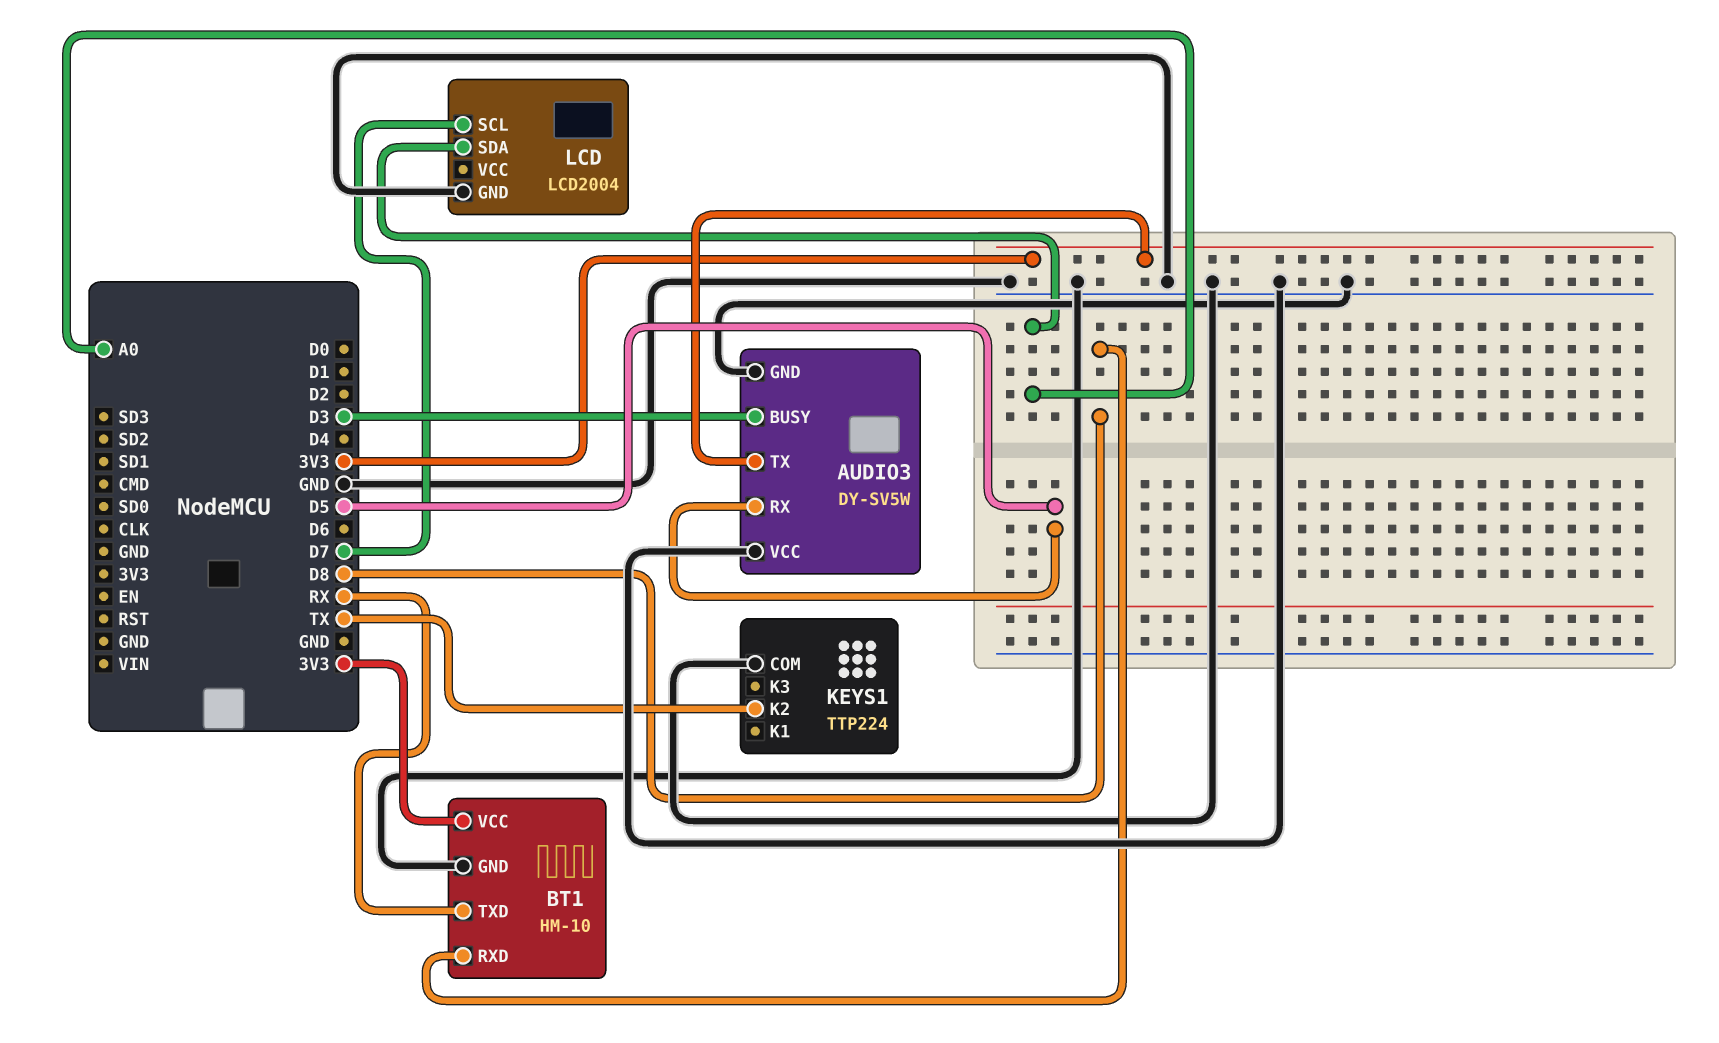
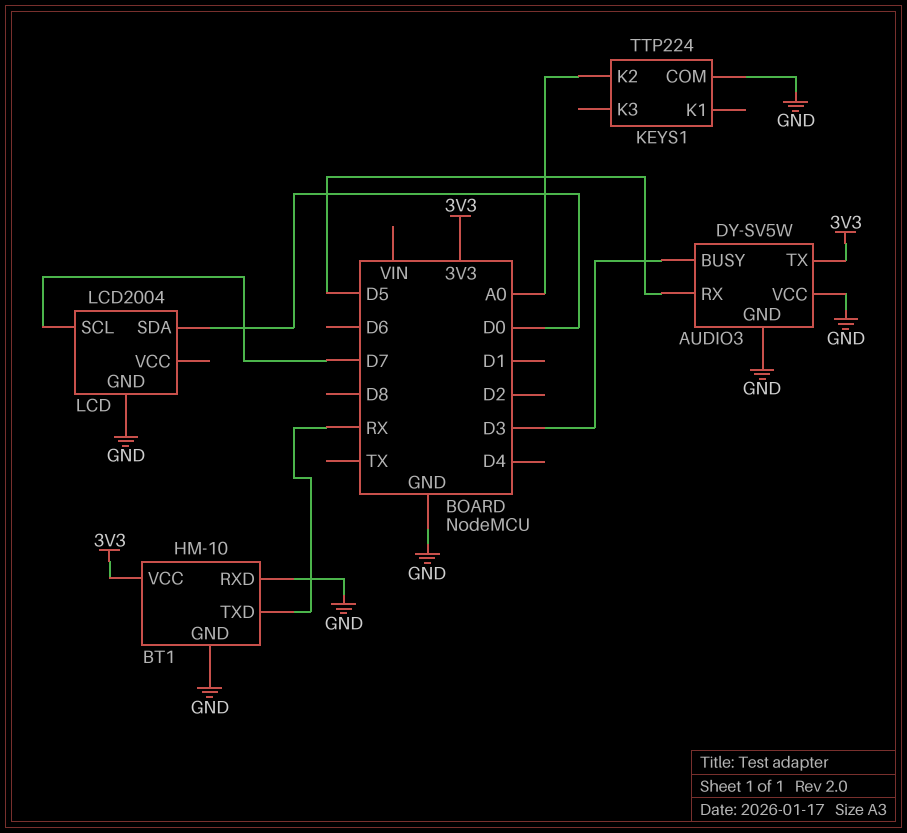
BT1 pin RXD: D8 -> GND
KEYS1 pin K2: TX -> A0
LCD pin SDA: A0 -> D0

